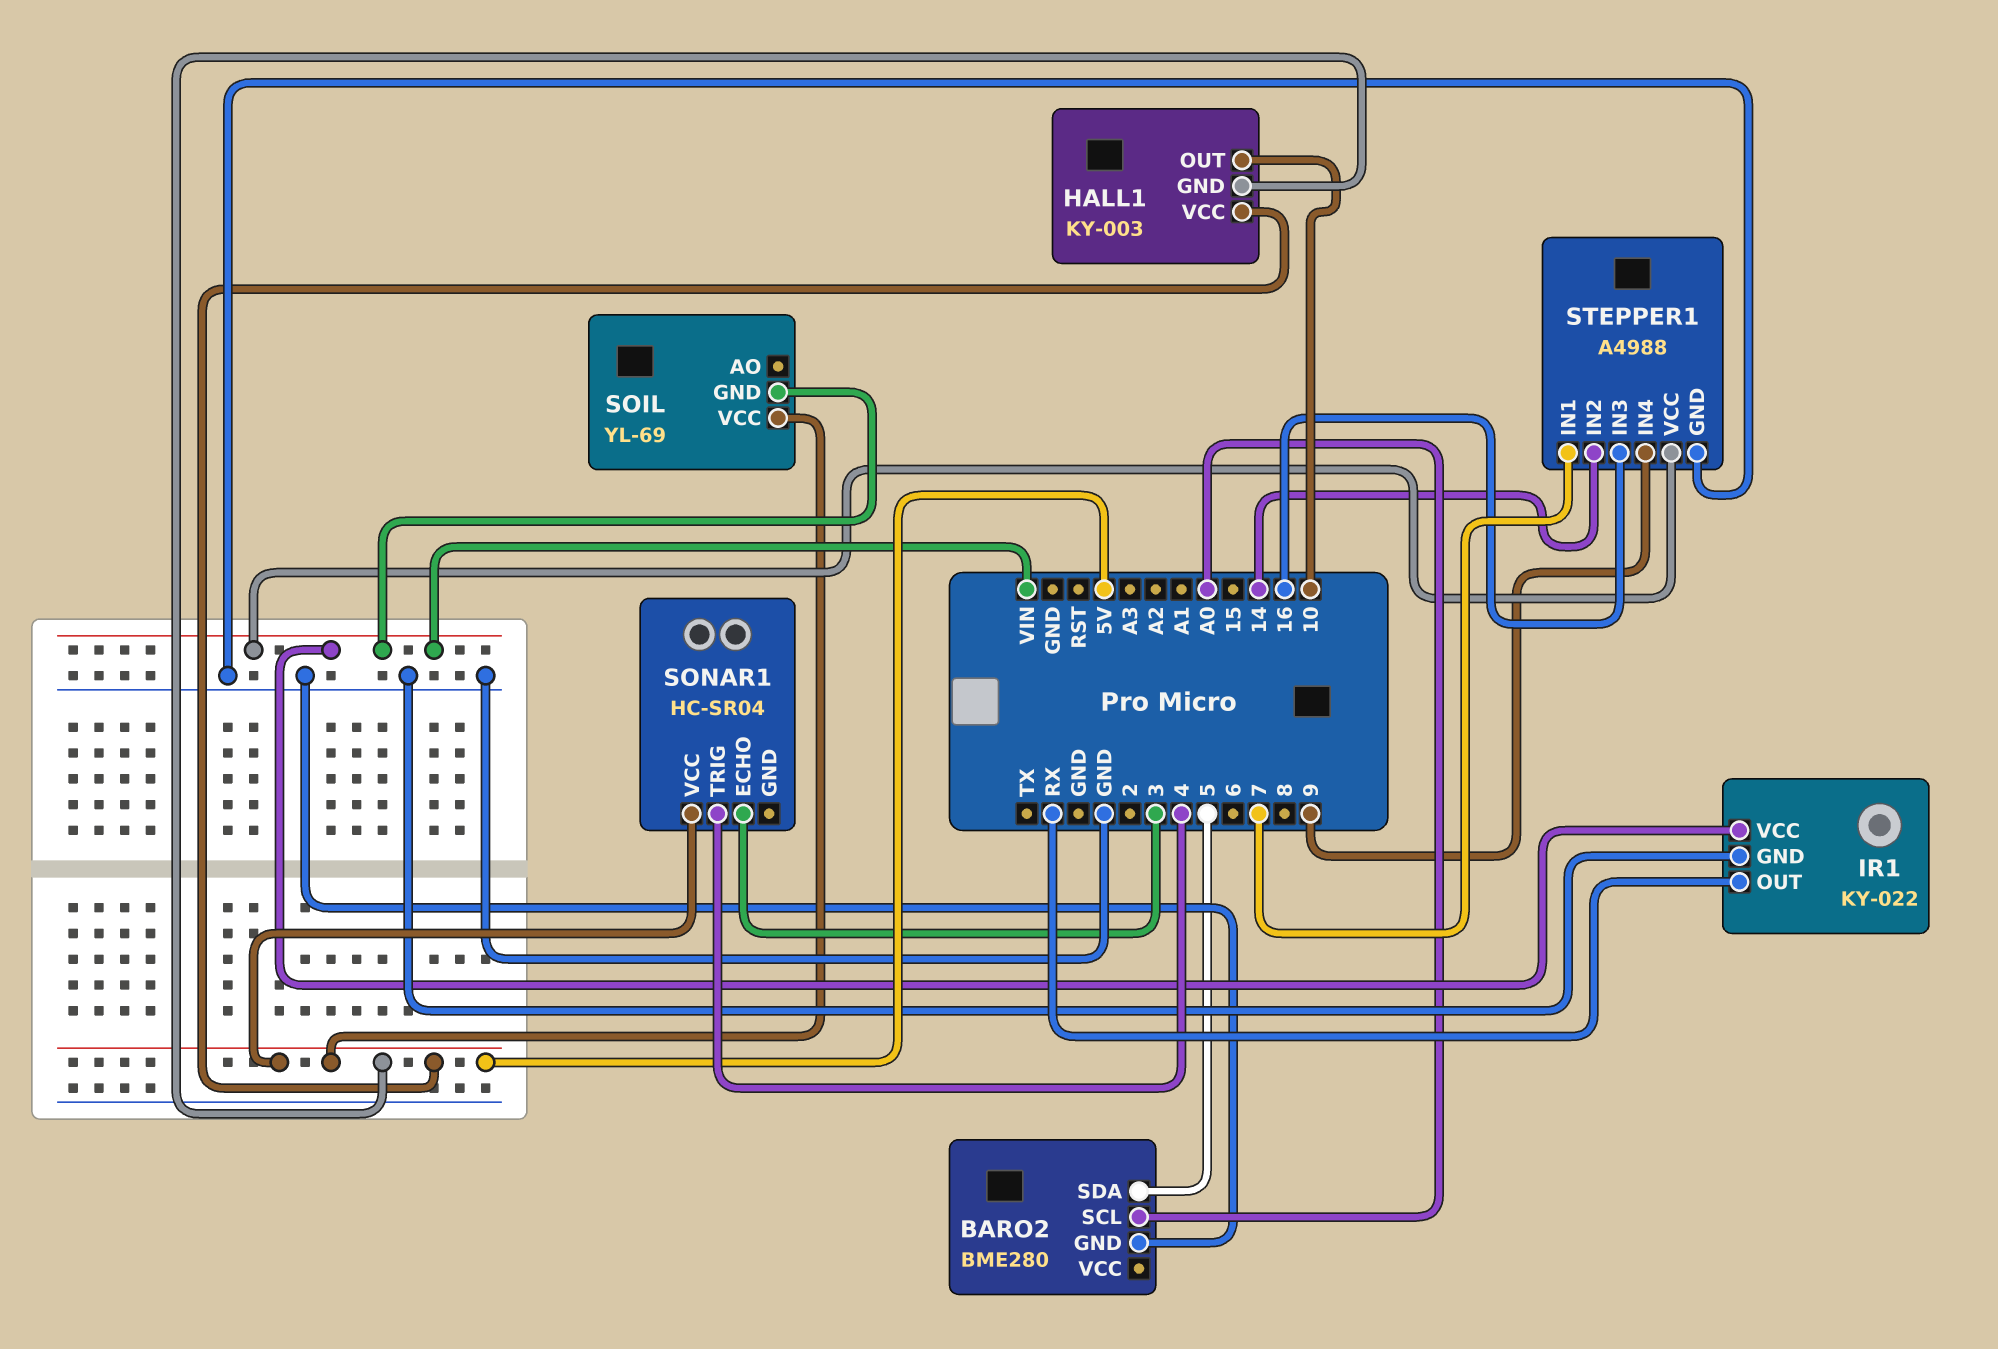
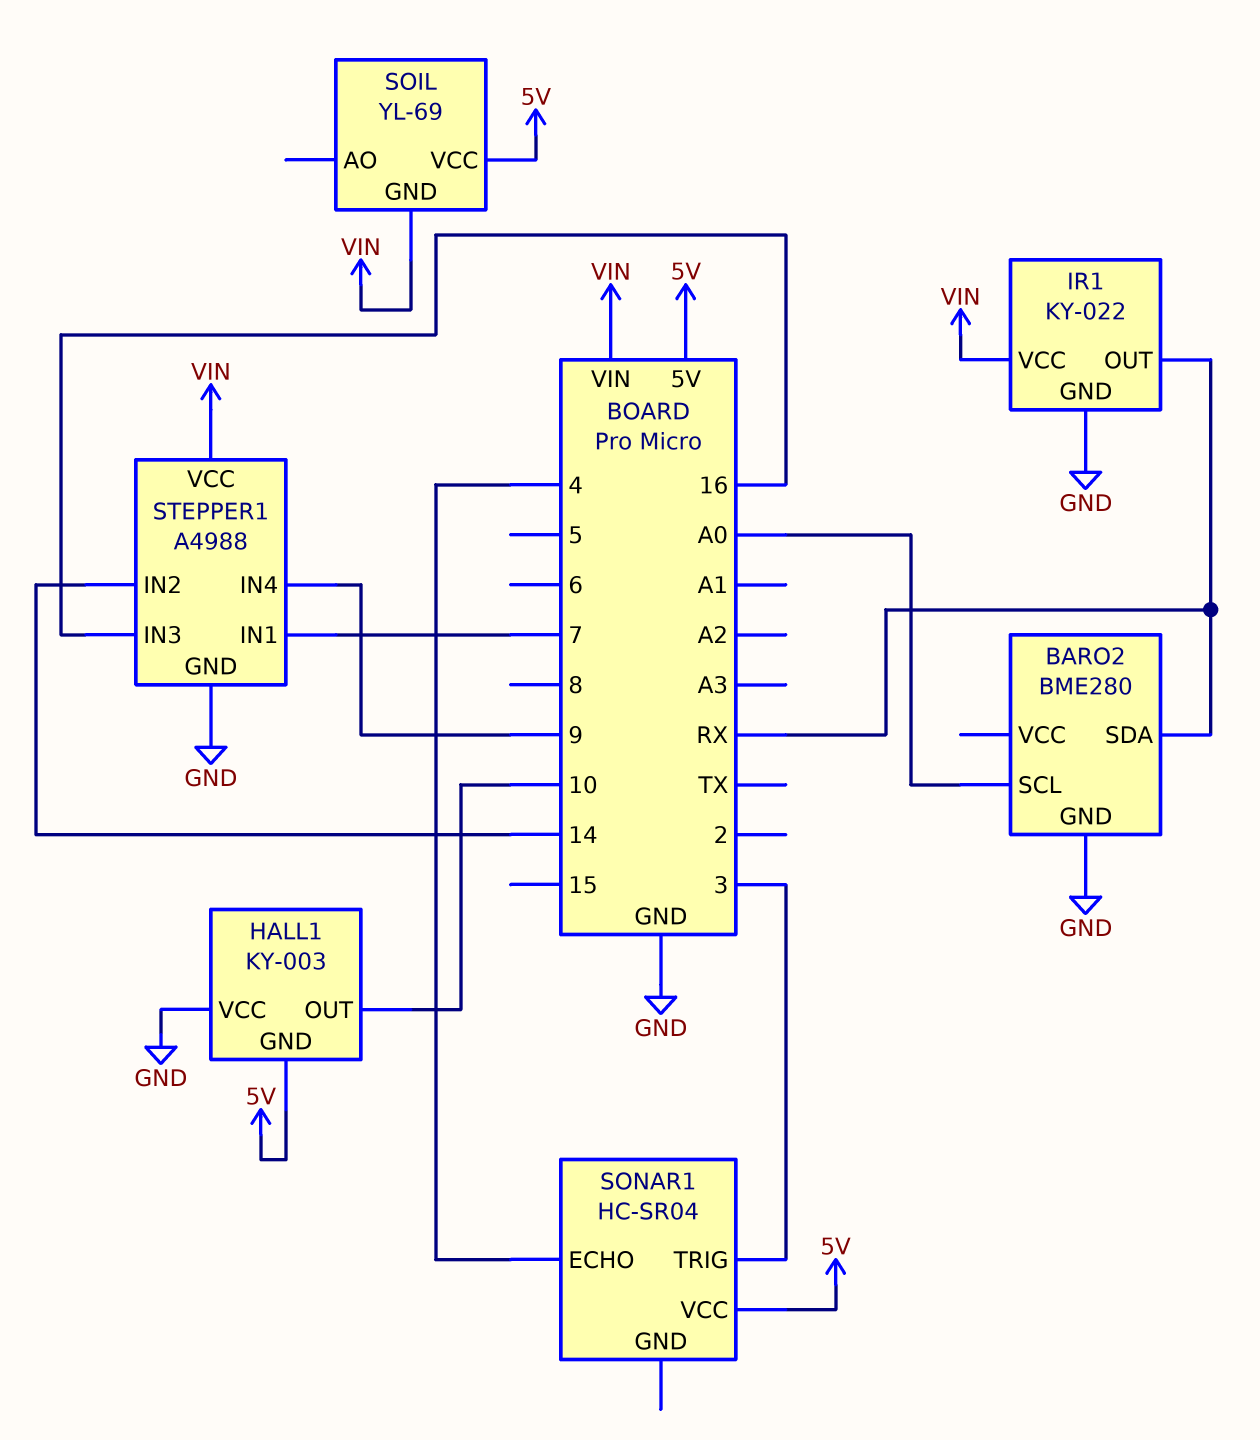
BARO2 pin SDA: 5 -> RX
HALL1 pin VCC: 5V -> GND
SONAR1 pin ECHO: 3 -> 4
SONAR1 pin TRIG: 4 -> 3

